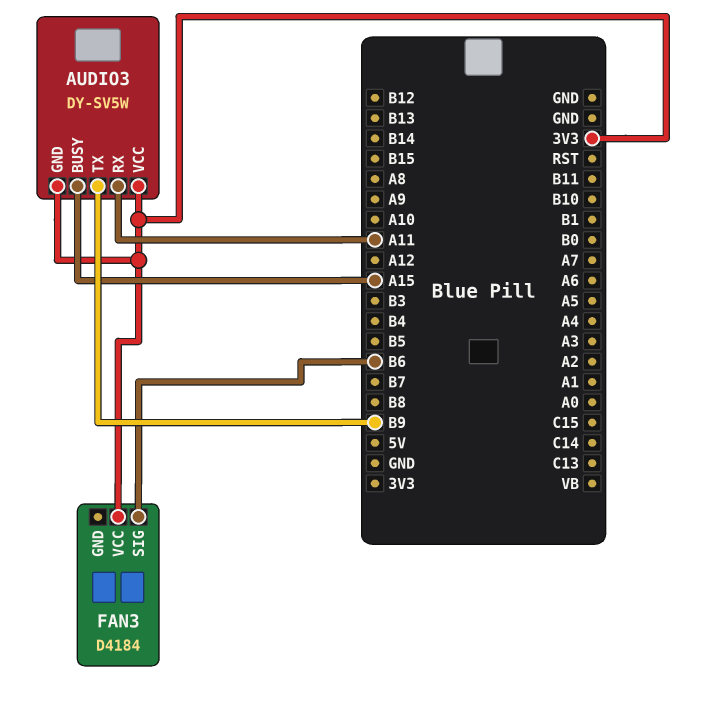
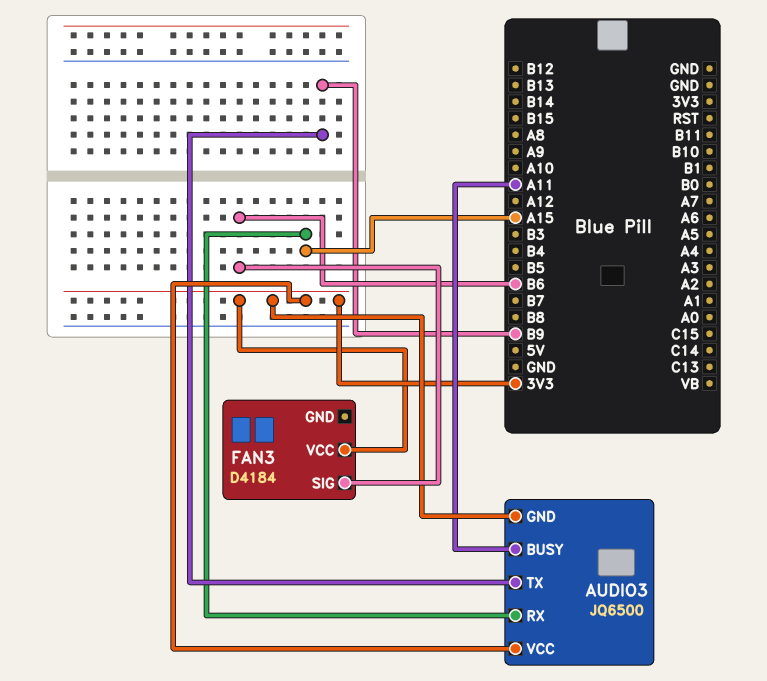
AUDIO3: DY-SV5W -> JQ6500
AUDIO3 pin BUSY: A15 -> A11
AUDIO3 pin RX: A11 -> A15

